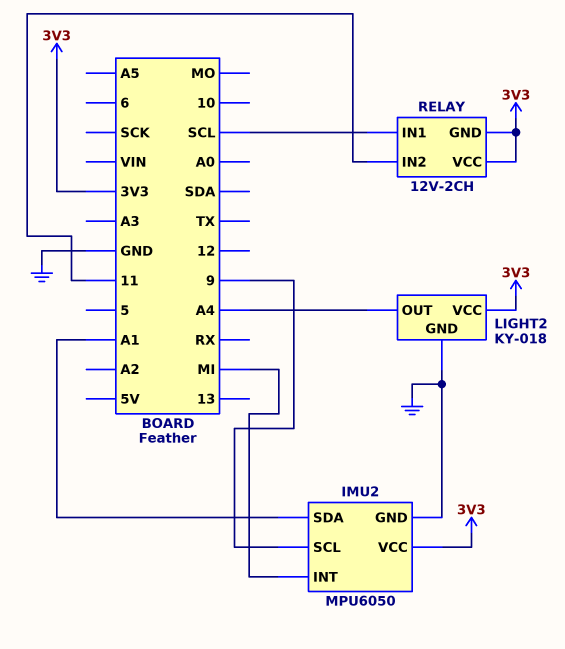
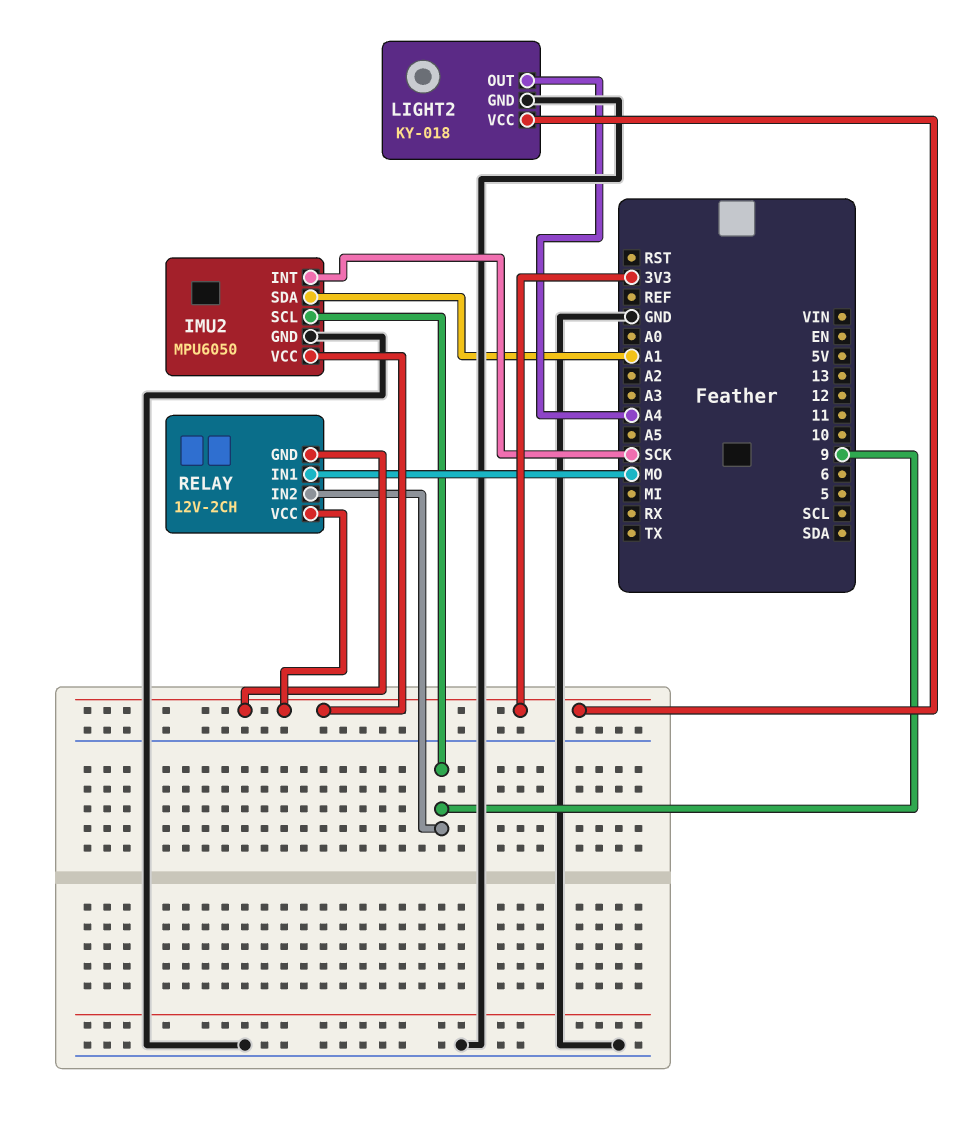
IMU2 pin INT: MI -> SCK
RELAY pin IN1: SCL -> MO
RELAY pin IN2: 11 -> 9

